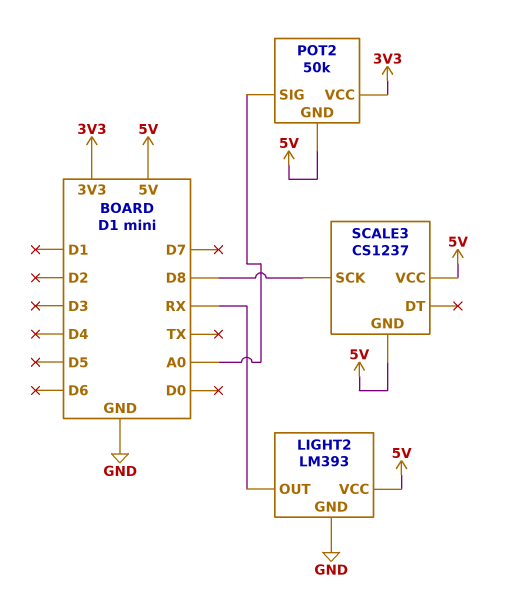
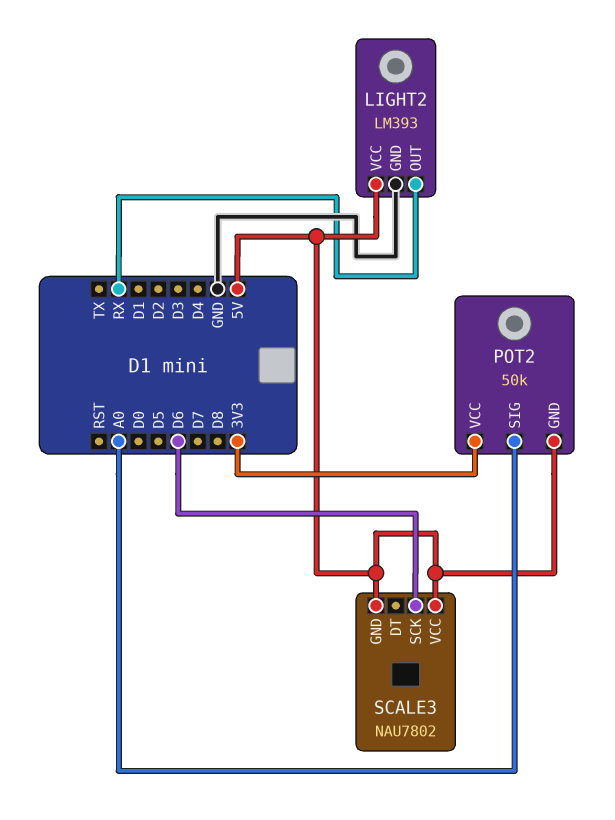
SCALE3: CS1237 -> NAU7802
SCALE3 pin SCK: D8 -> D6

